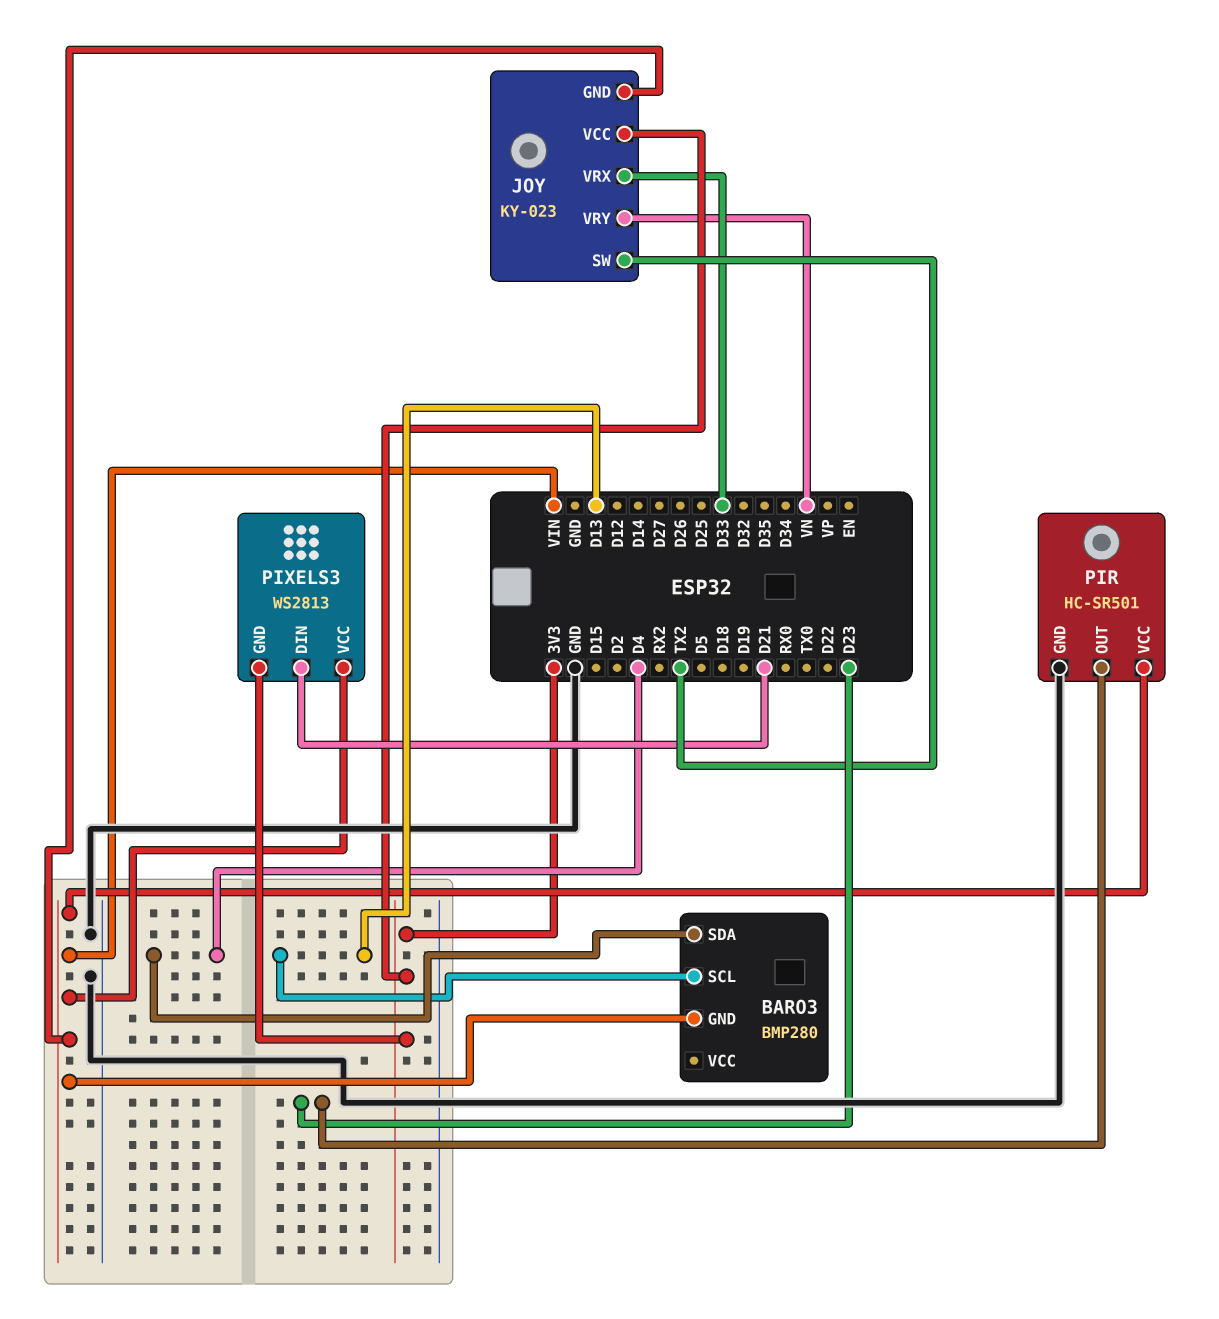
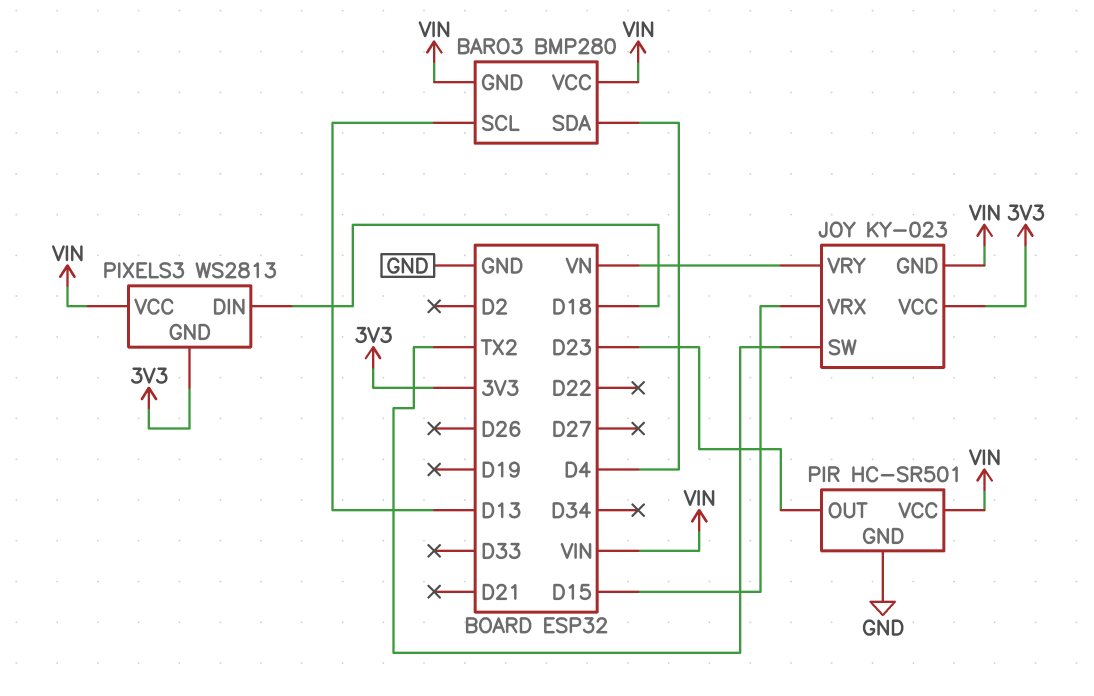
BARO3 pin VCC: none -> VIN
JOY pin VRX: D33 -> D15
PIXELS3 pin DIN: D21 -> D18

